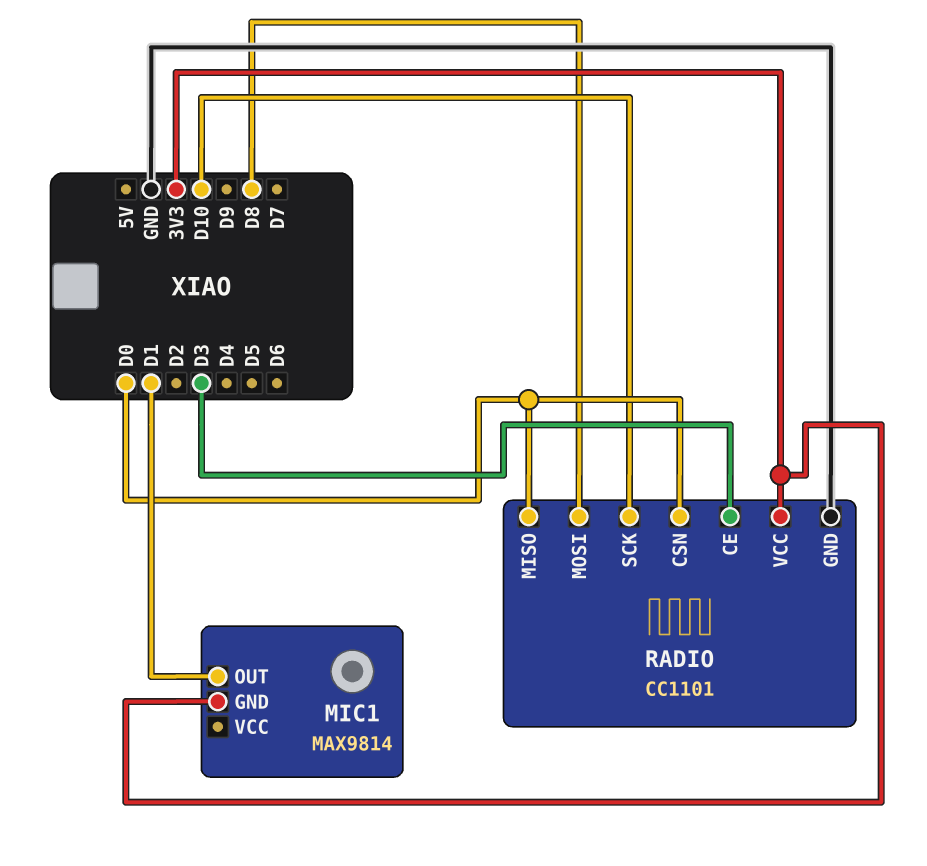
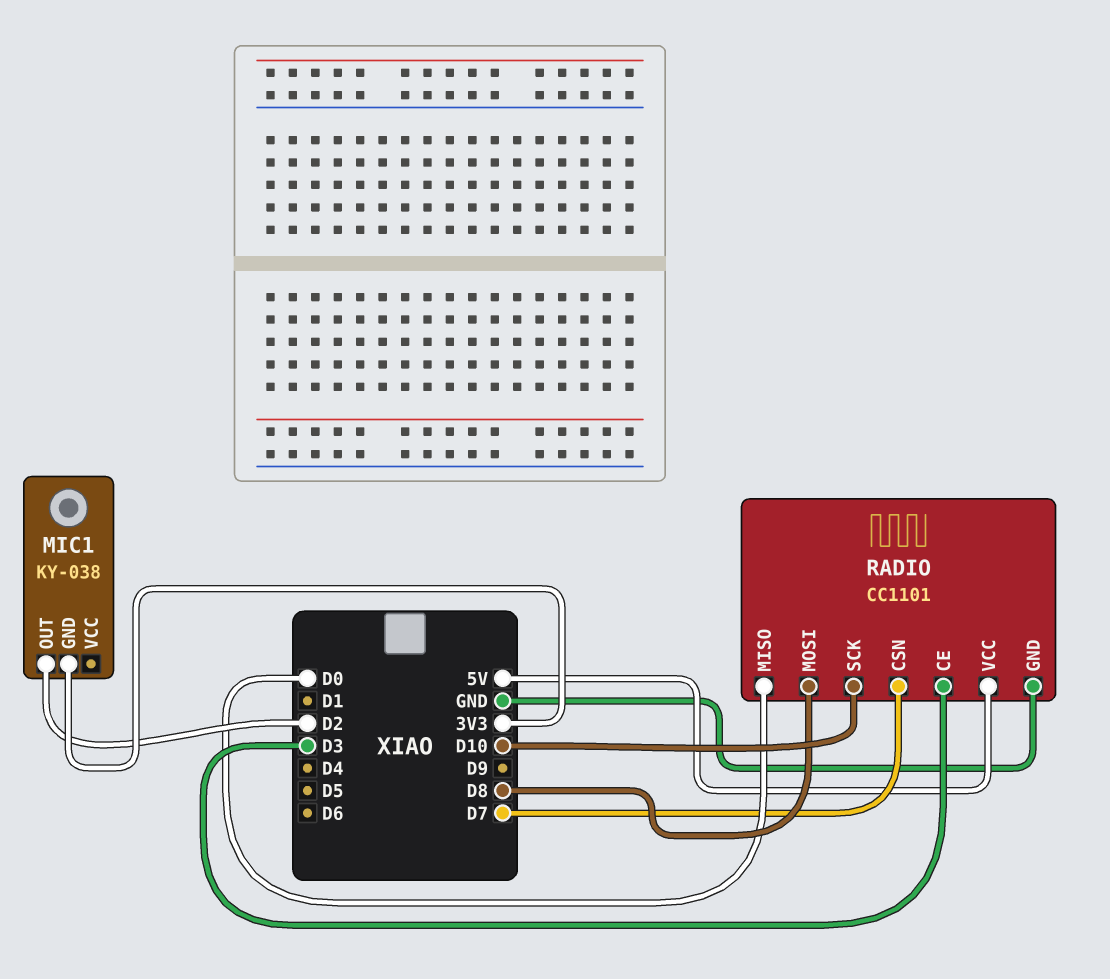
MIC1: MAX9814 -> KY-038
MIC1 pin OUT: D1 -> D2
RADIO pin CSN: D0 -> D7
RADIO pin VCC: 3V3 -> 5V

